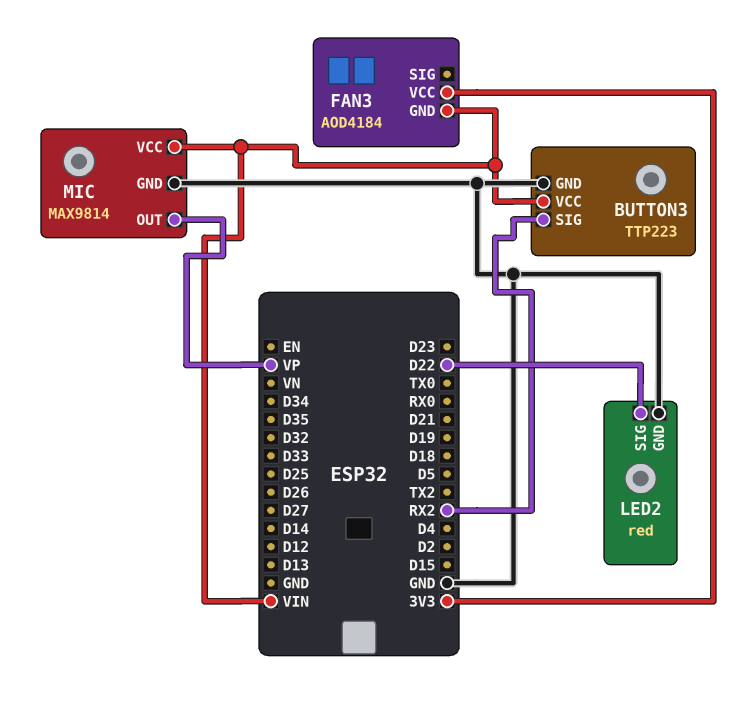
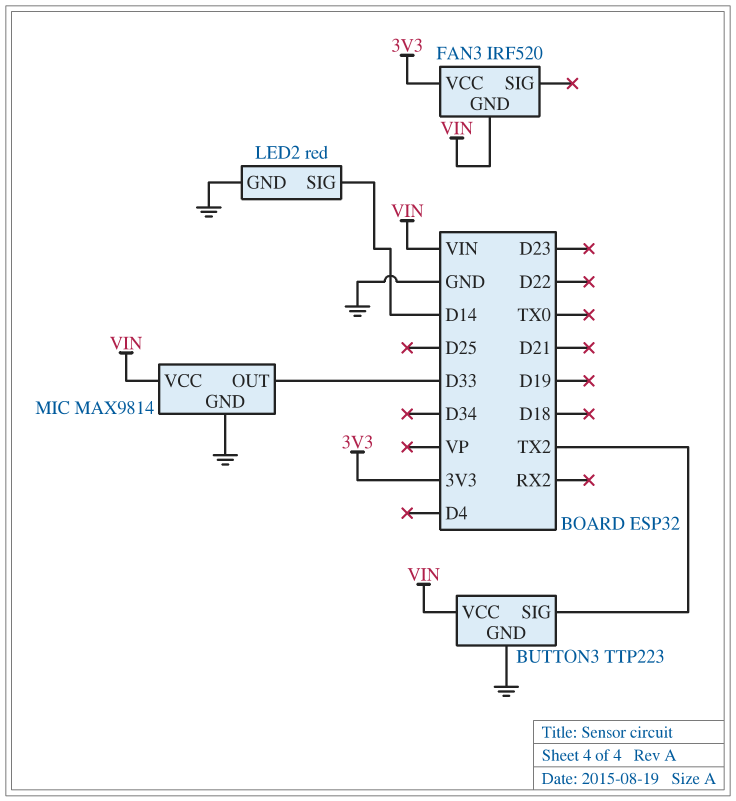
BUTTON3 pin SIG: RX2 -> TX2
FAN3: AOD4184 -> IRF520
LED2 pin SIG: D22 -> D14
MIC pin OUT: VP -> D33

